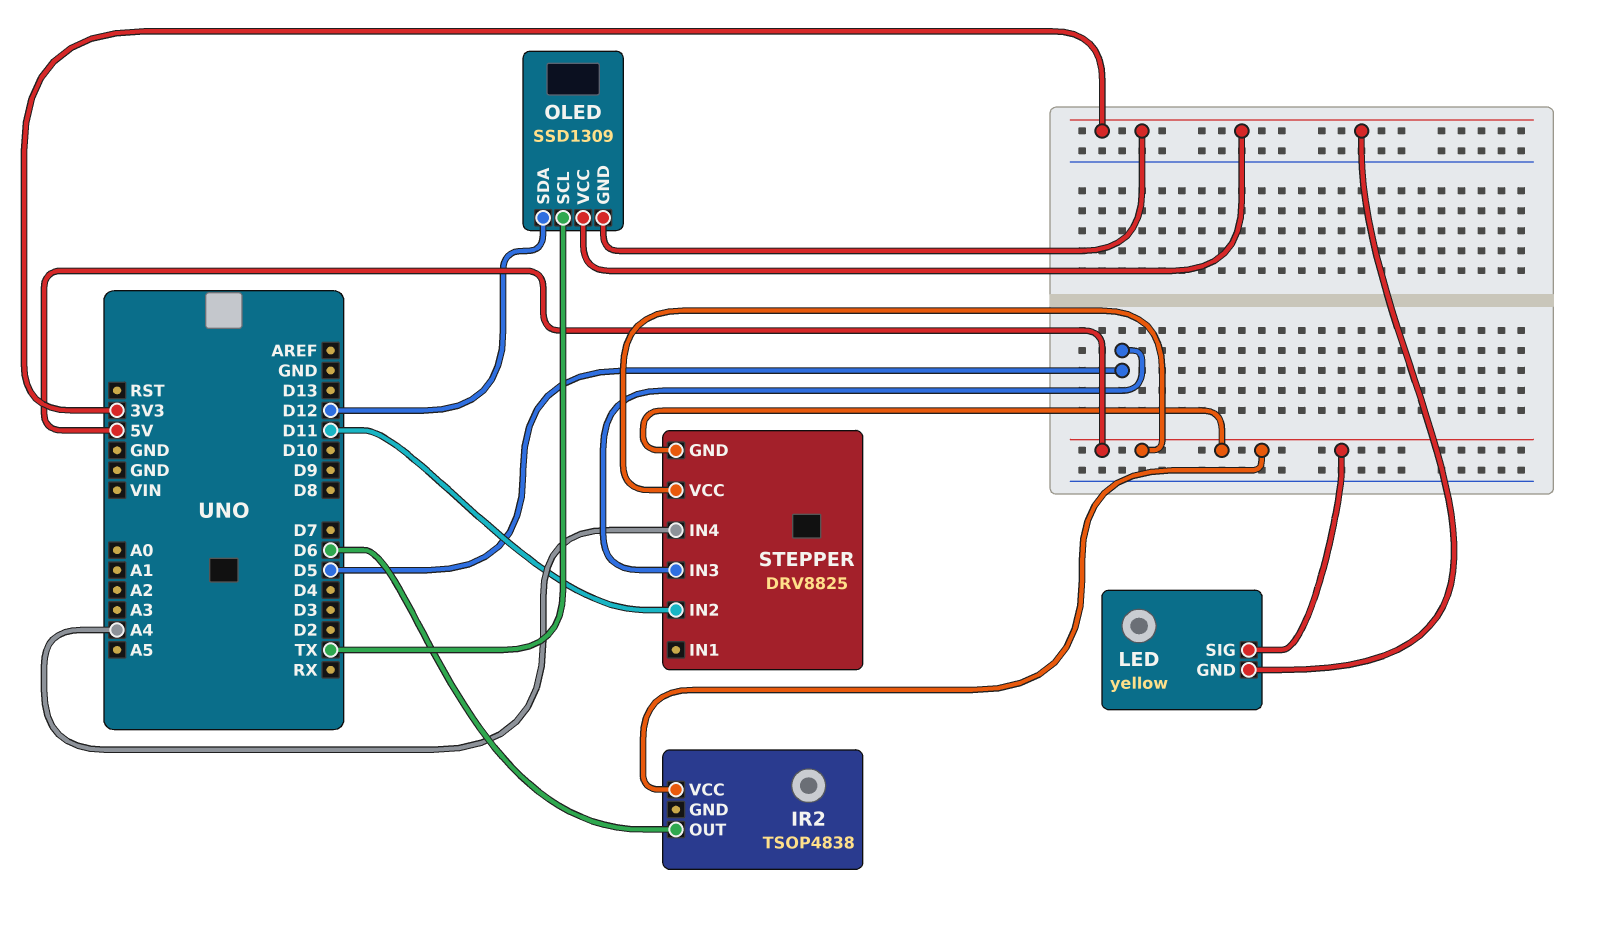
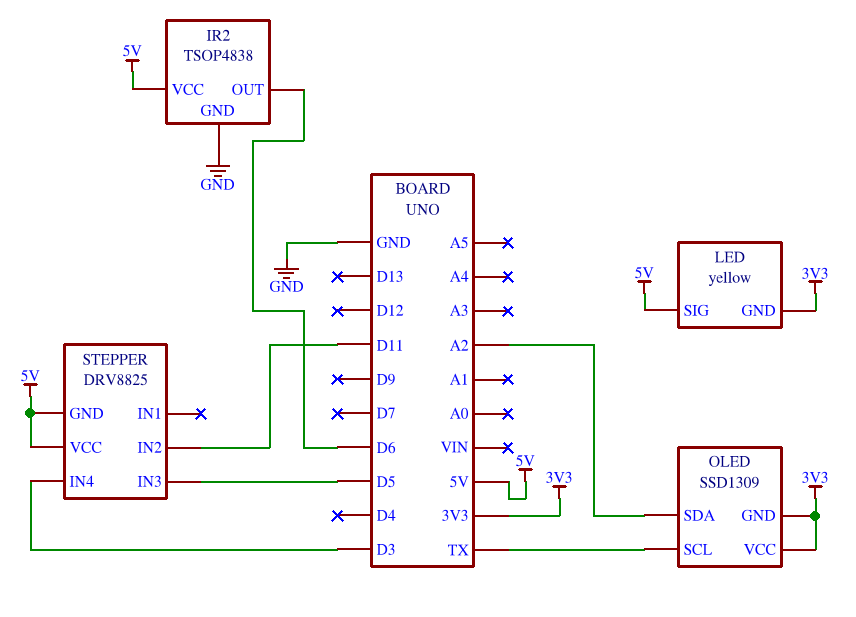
IR2 pin GND: none -> GND
OLED pin SDA: D12 -> A2
STEPPER pin IN4: A4 -> D3

